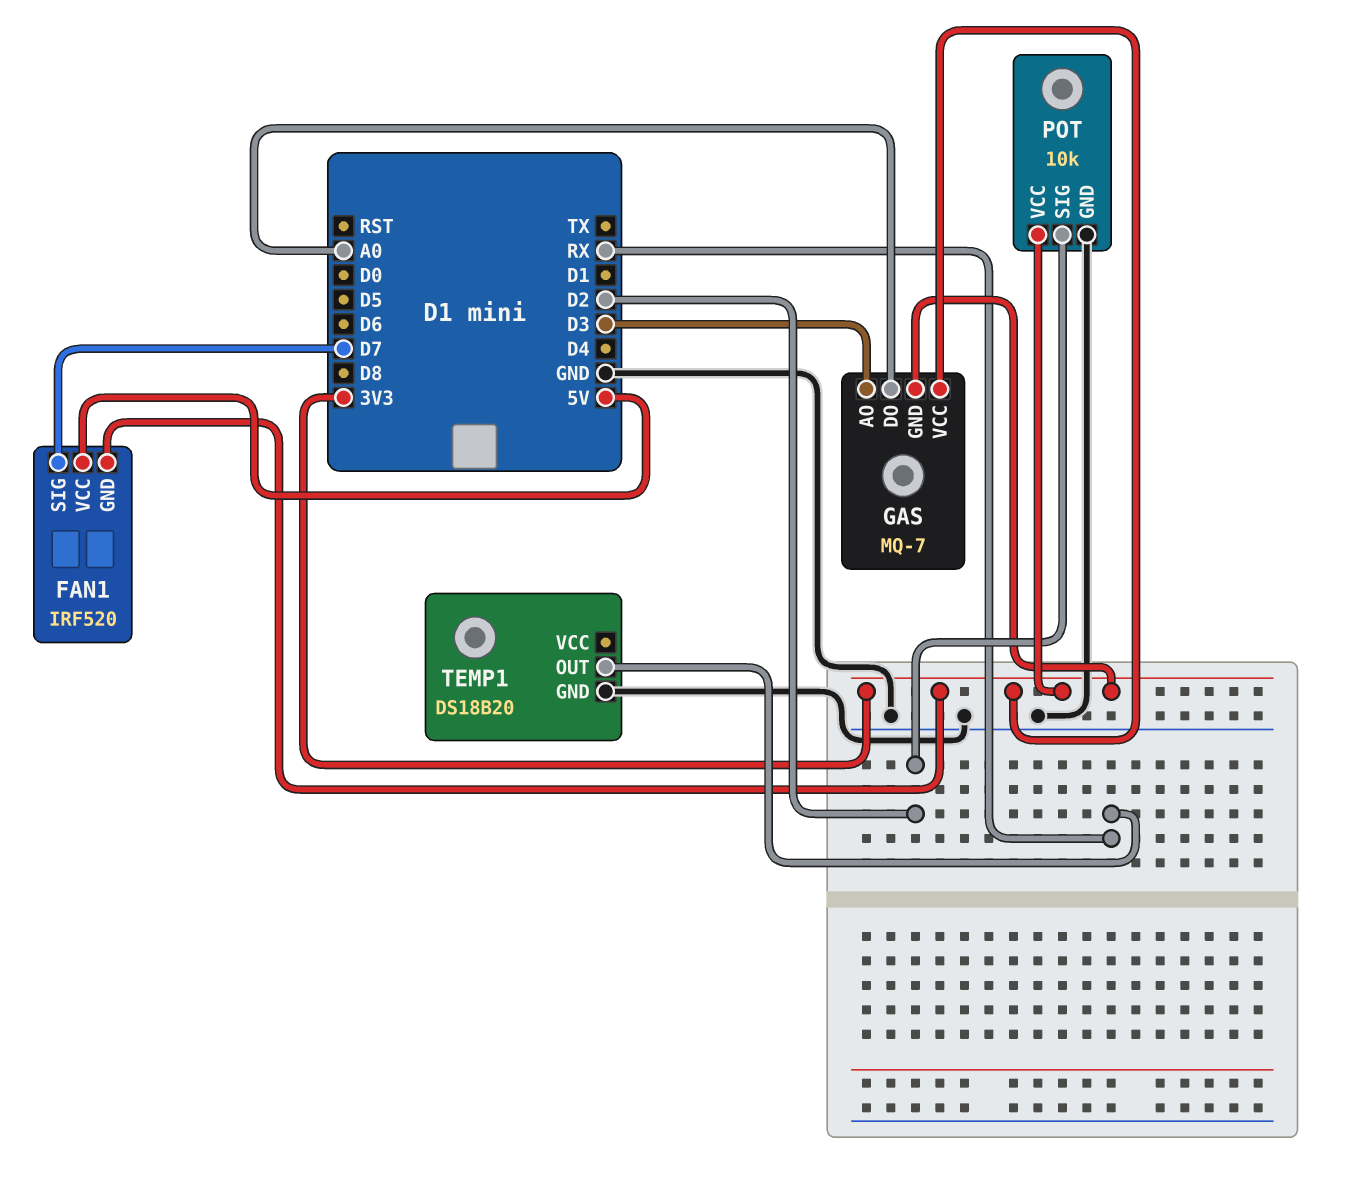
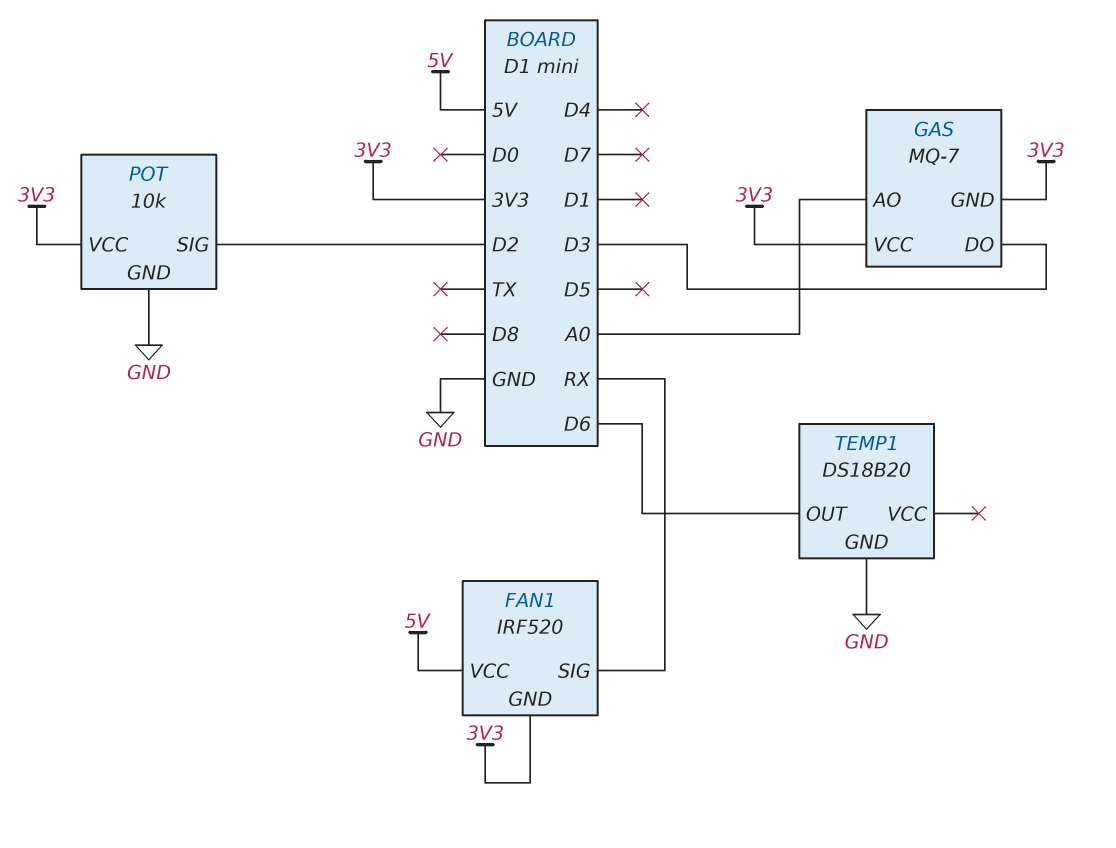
FAN1 pin SIG: D7 -> RX
GAS pin AO: D3 -> A0
GAS pin DO: A0 -> D3
TEMP1 pin OUT: RX -> D6

